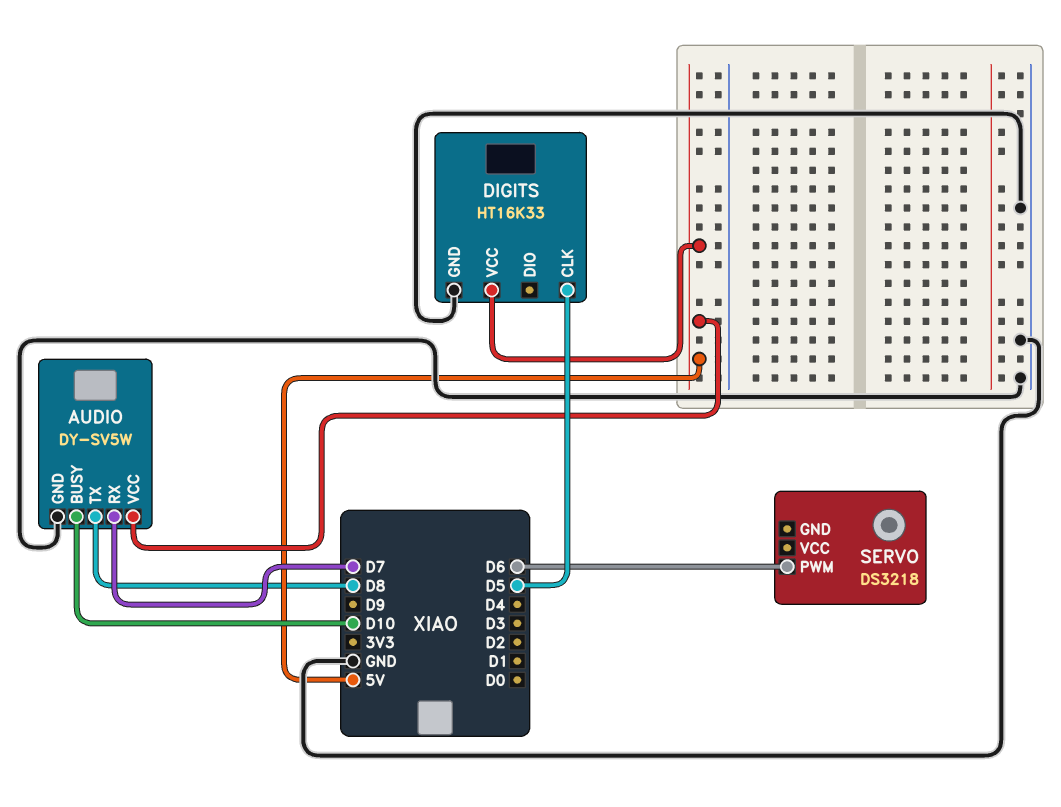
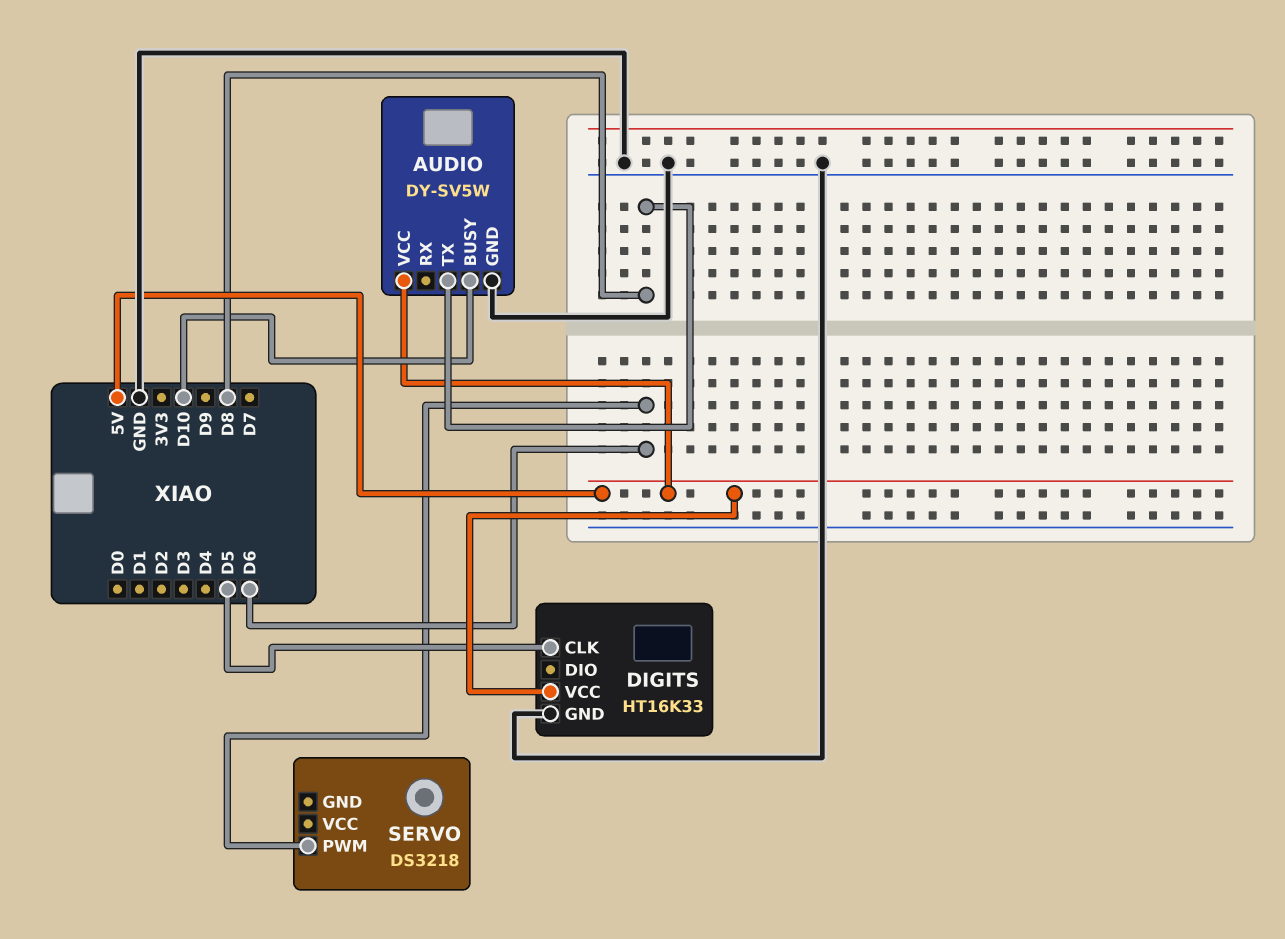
AUDIO pin RX: D7 -> none

